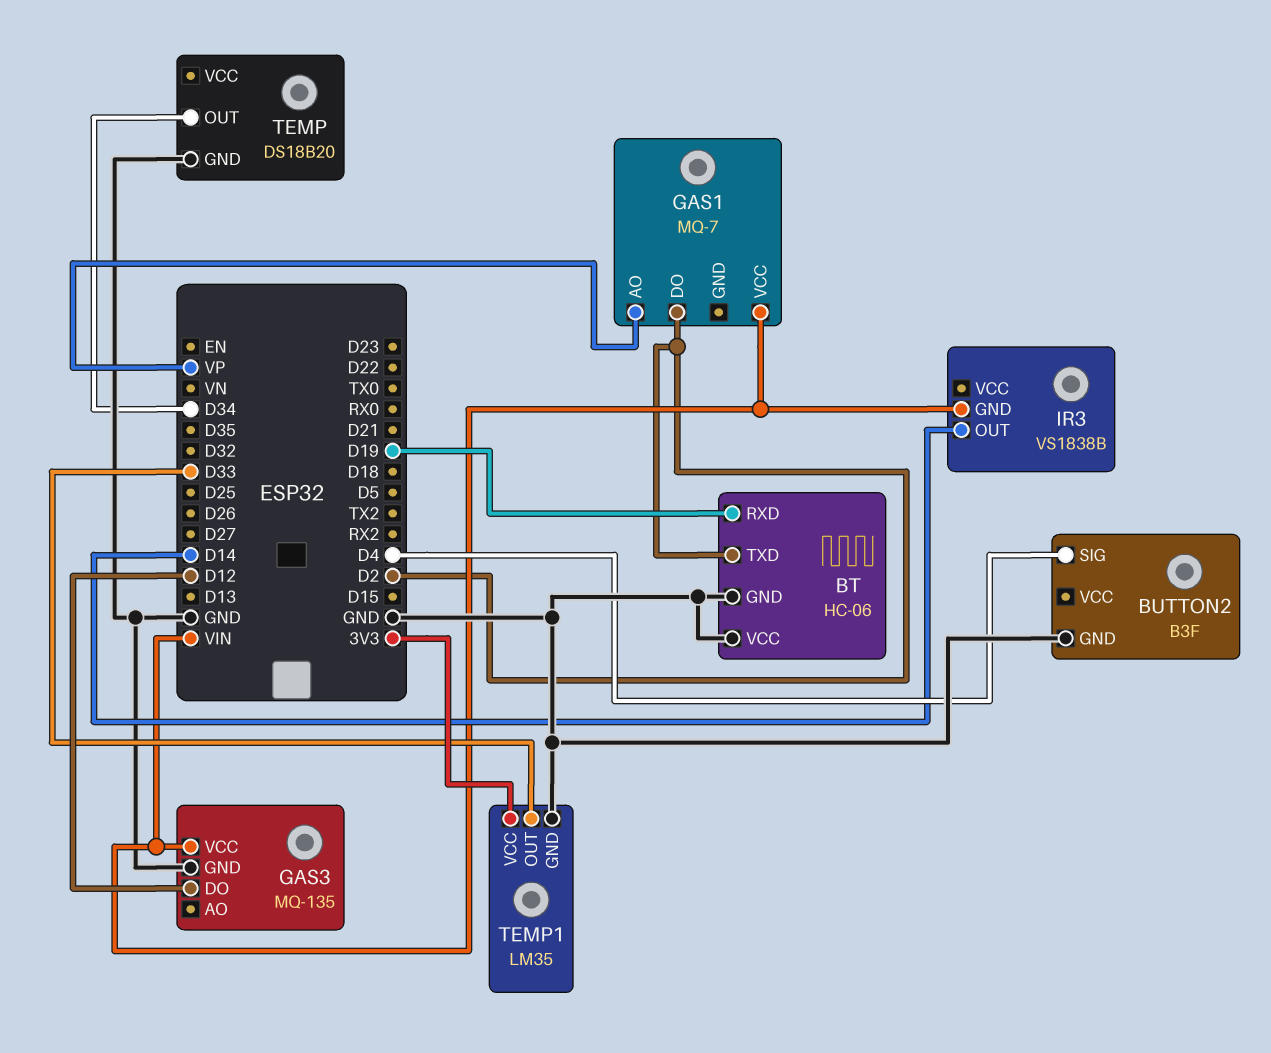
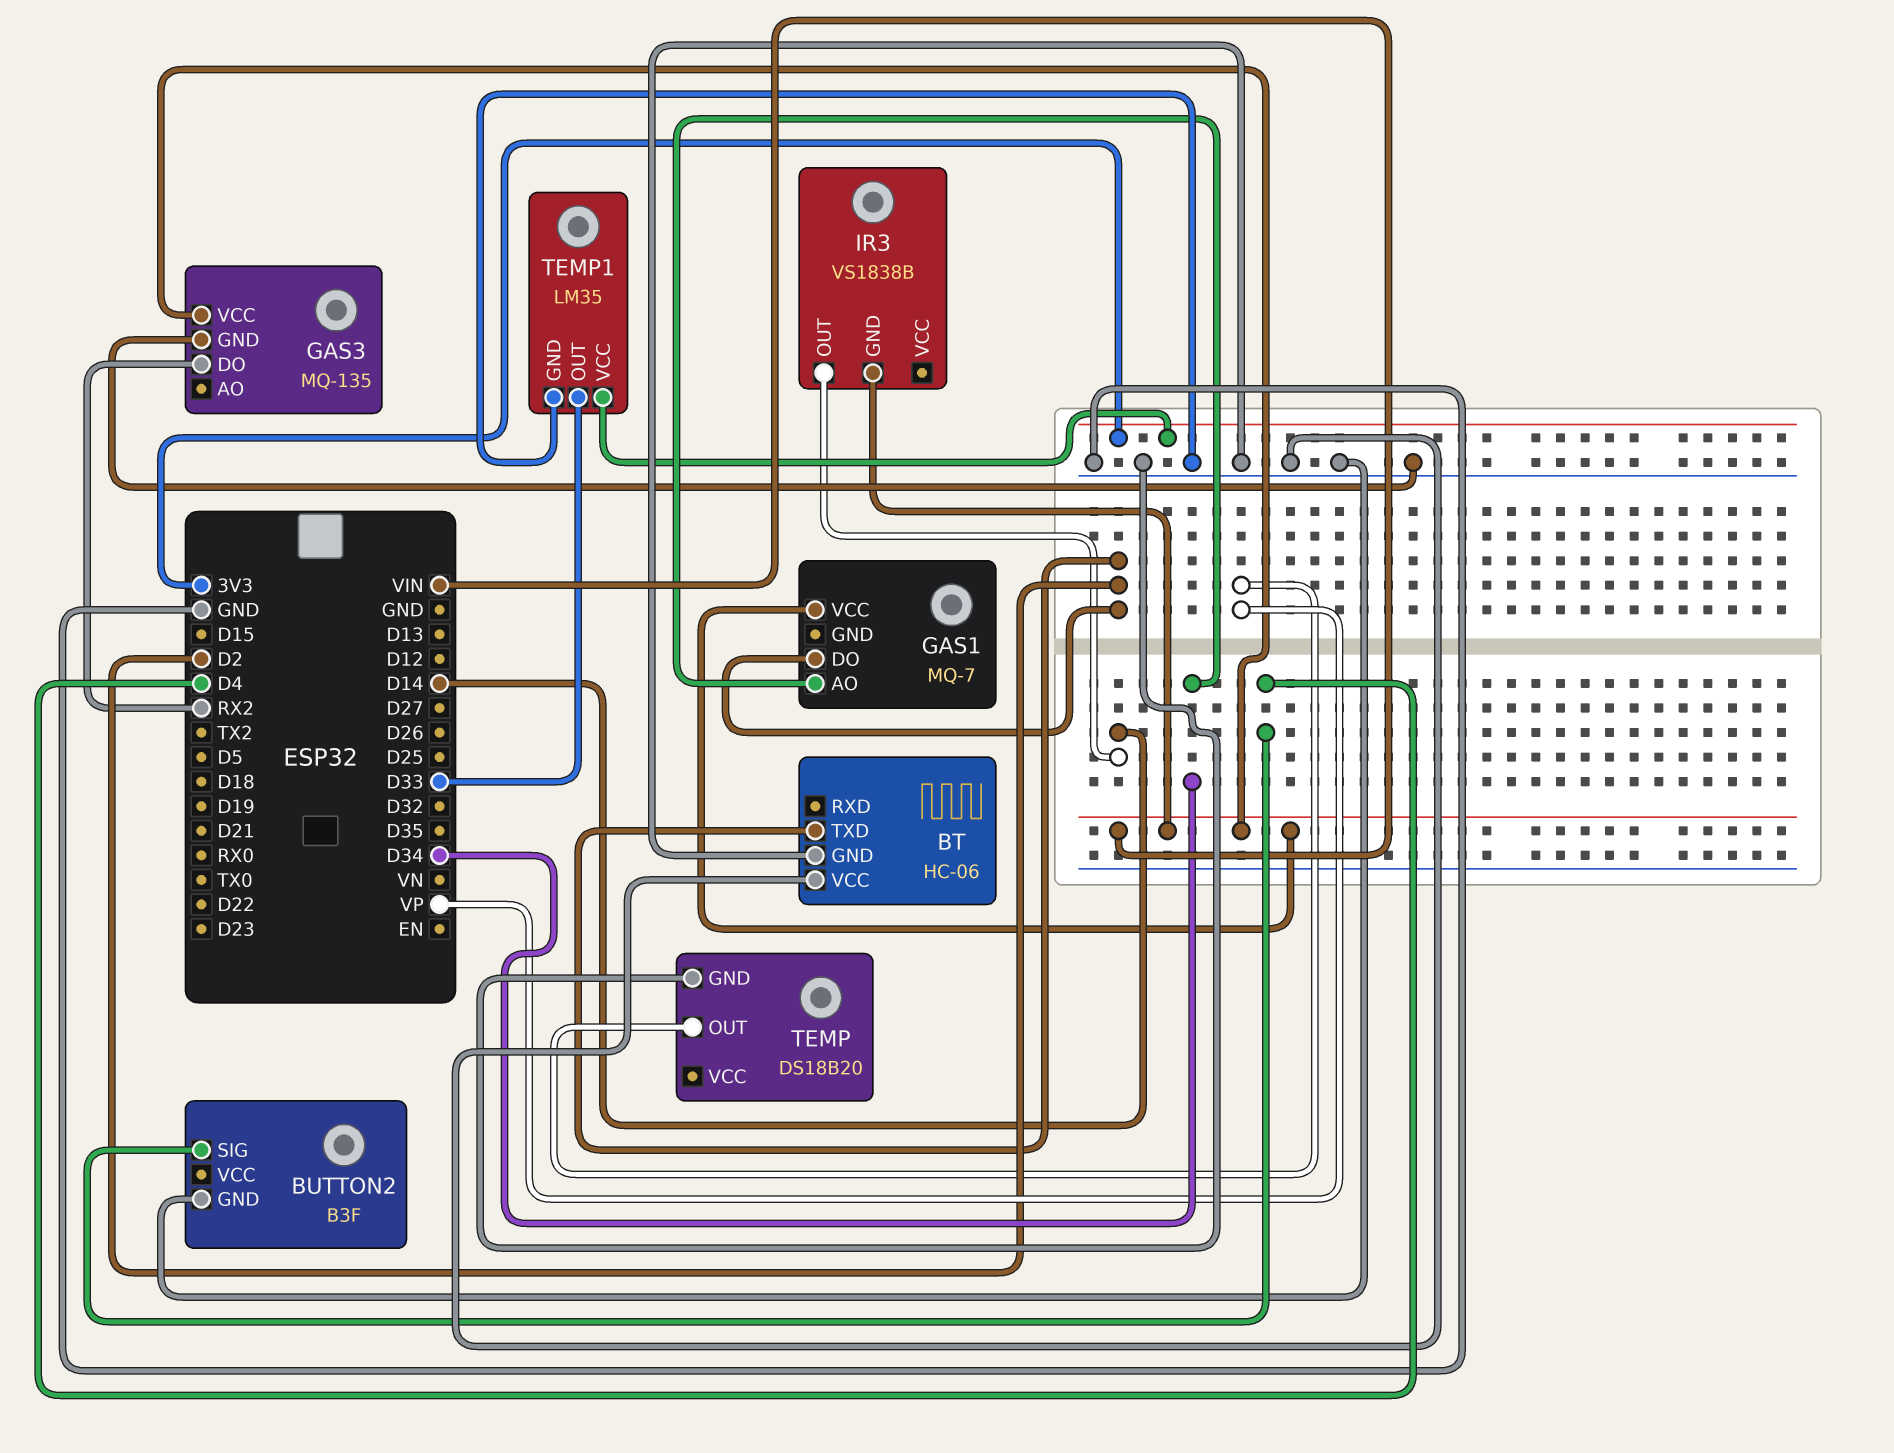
BT pin RXD: D19 -> none
GAS1 pin AO: VP -> D34
GAS3 pin DO: D12 -> RX2
TEMP pin OUT: D34 -> VP

